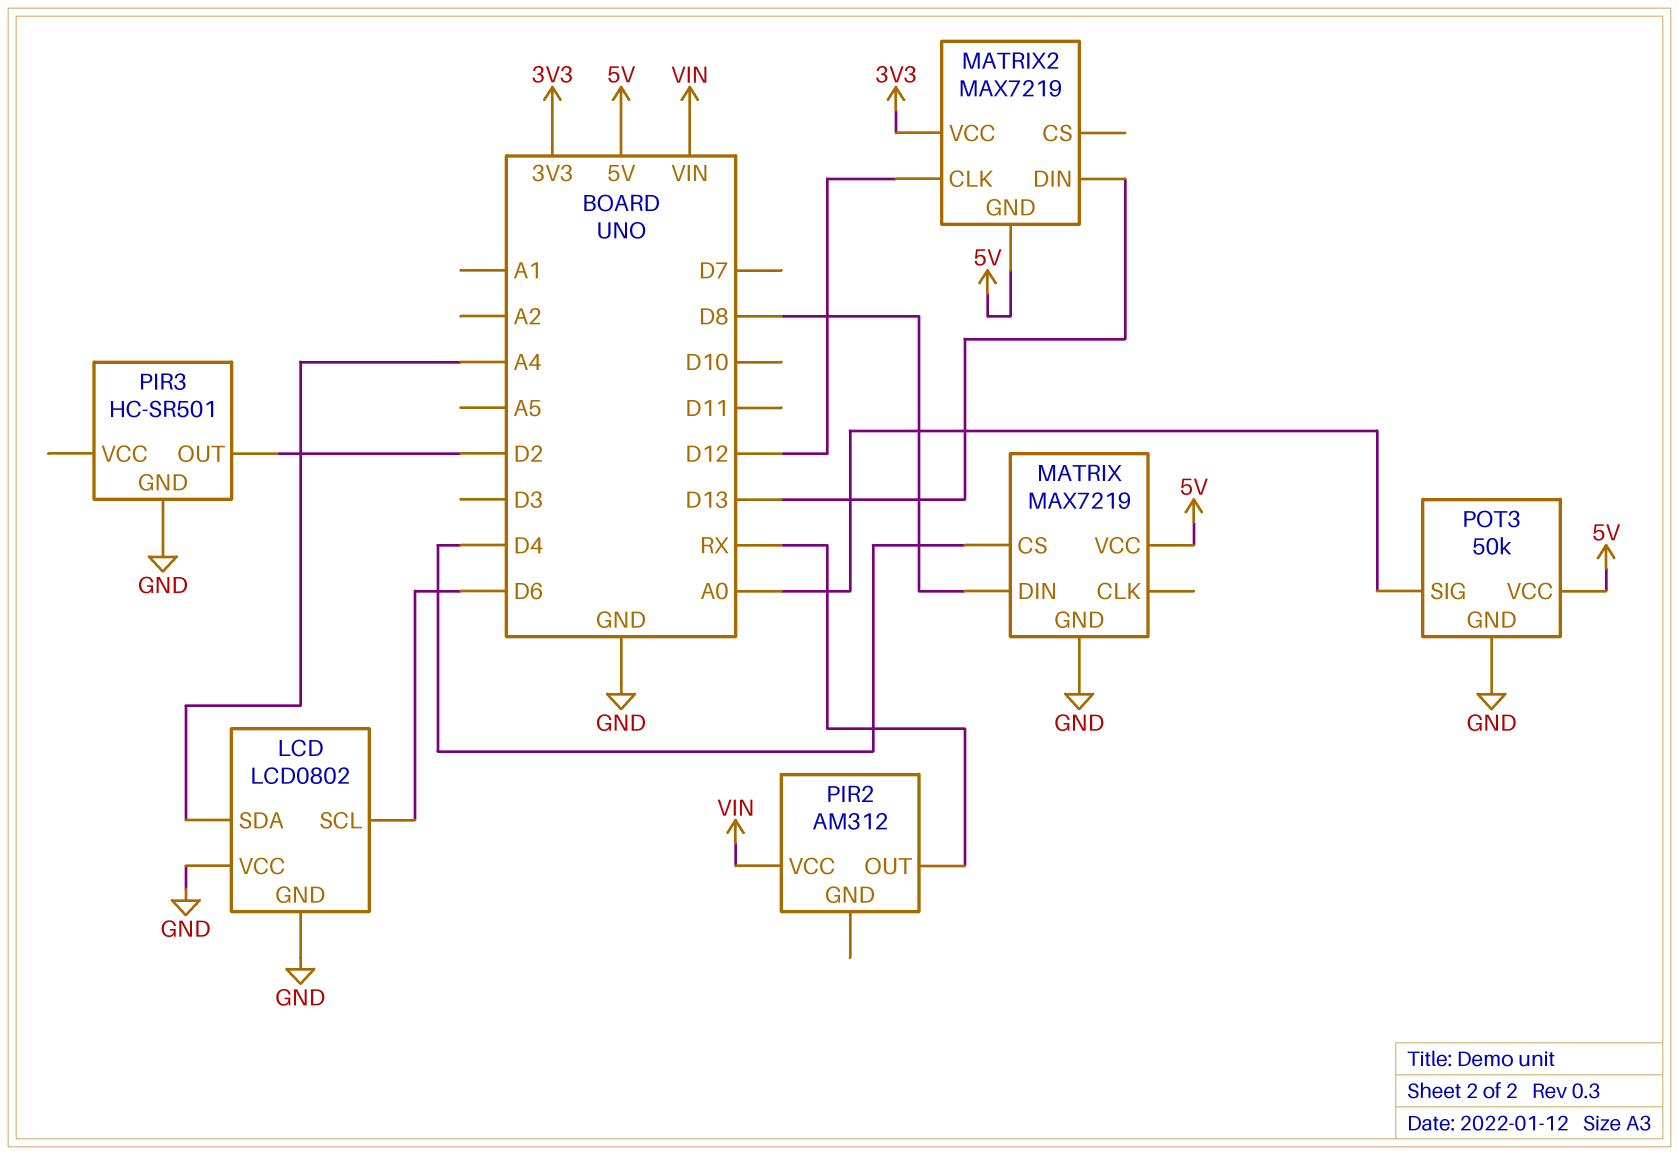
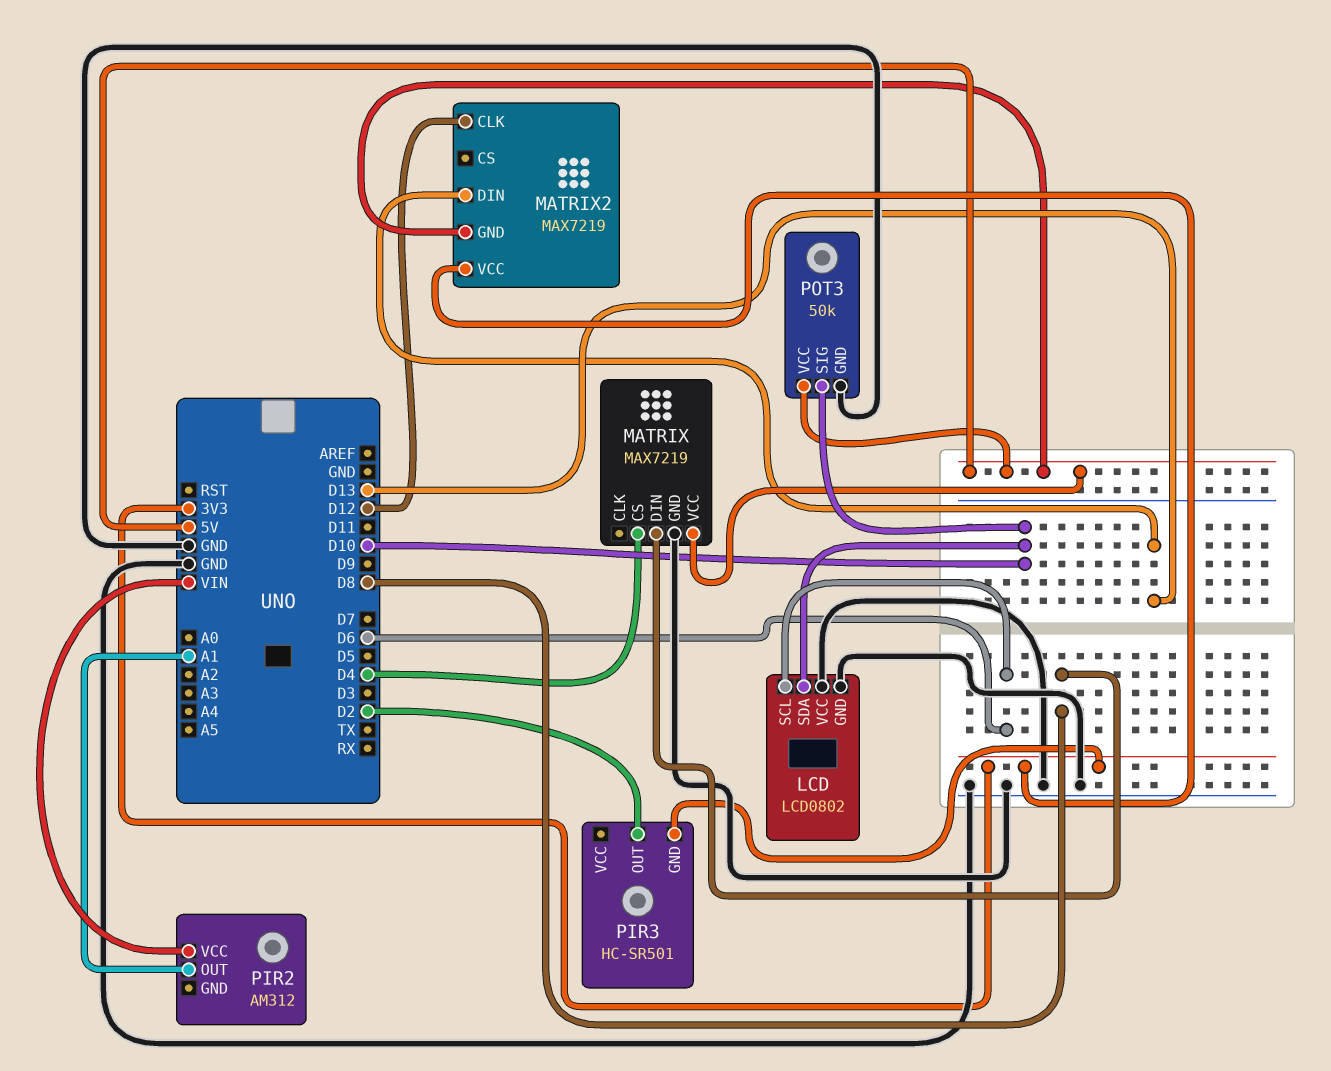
LCD pin SDA: A4 -> D10
PIR2 pin OUT: RX -> A1
PIR3 pin GND: GND -> 3V3
POT3 pin SIG: A0 -> D10

